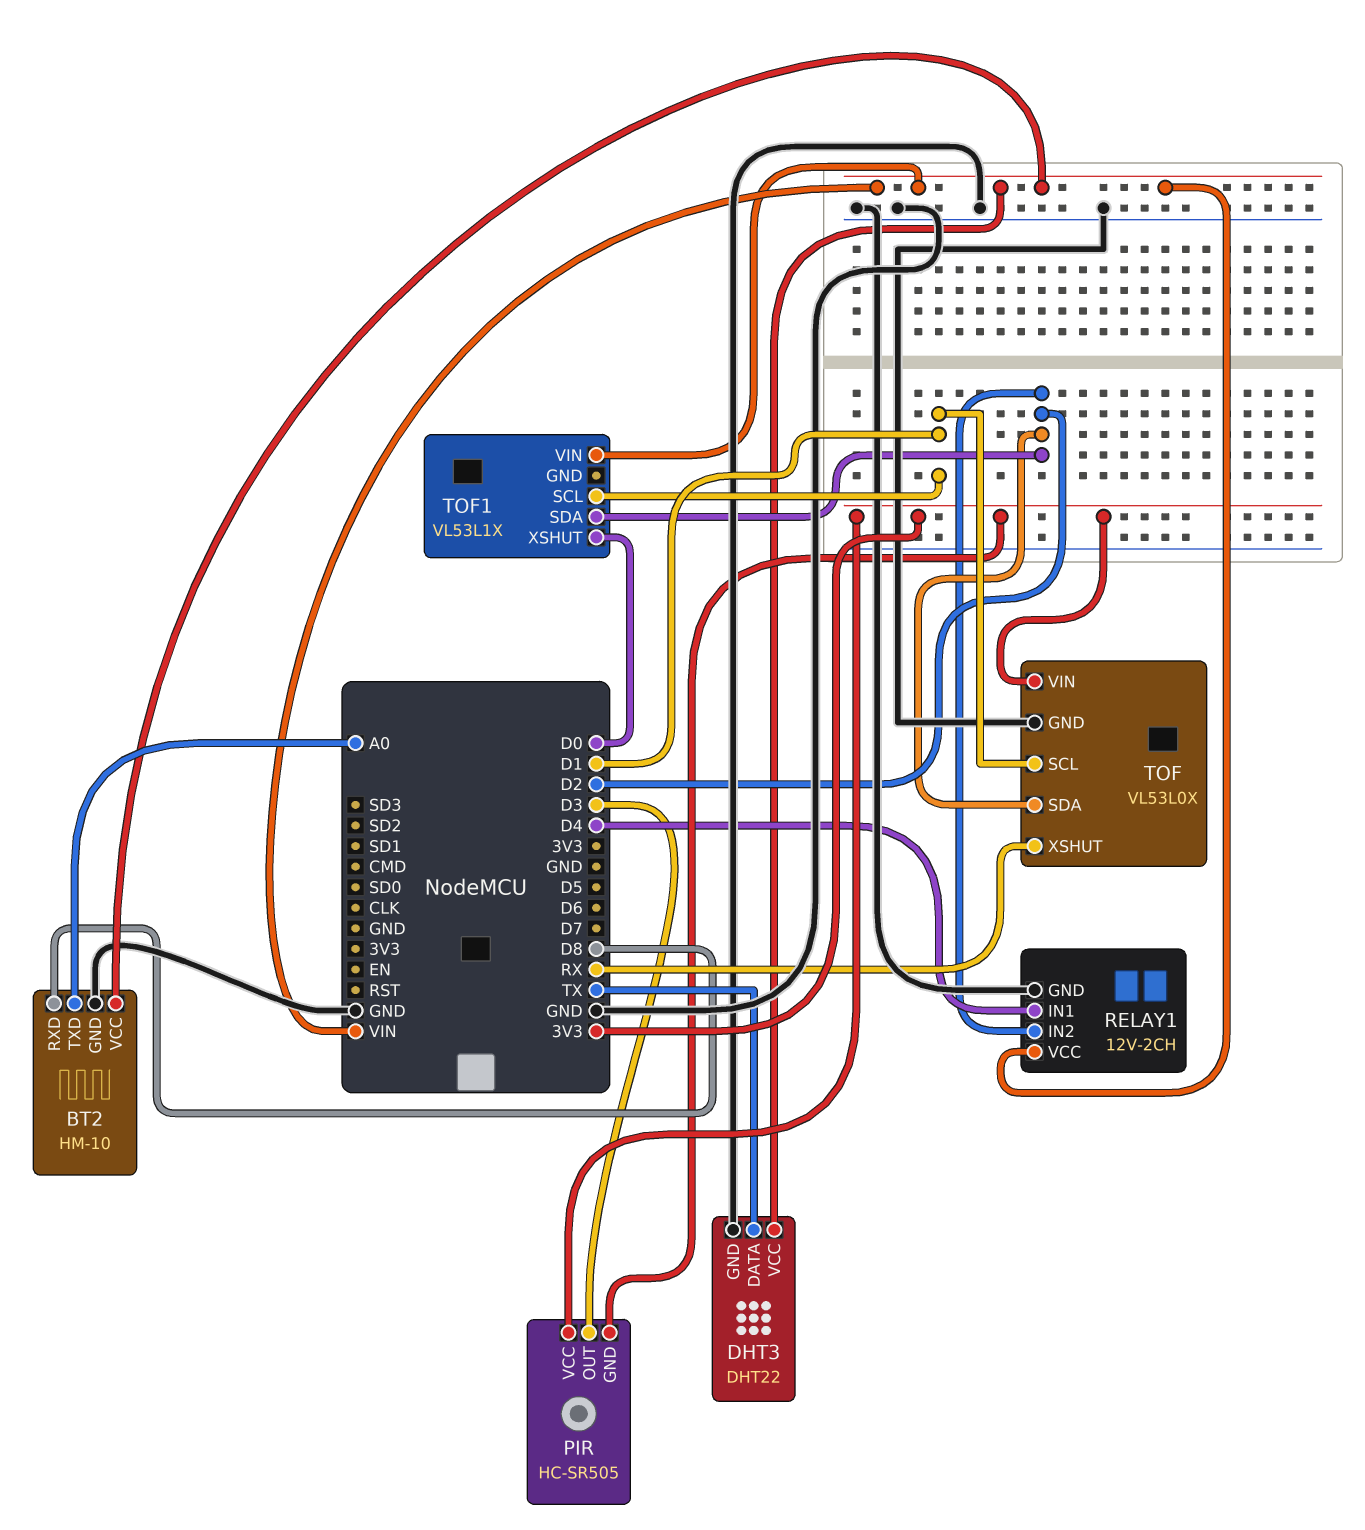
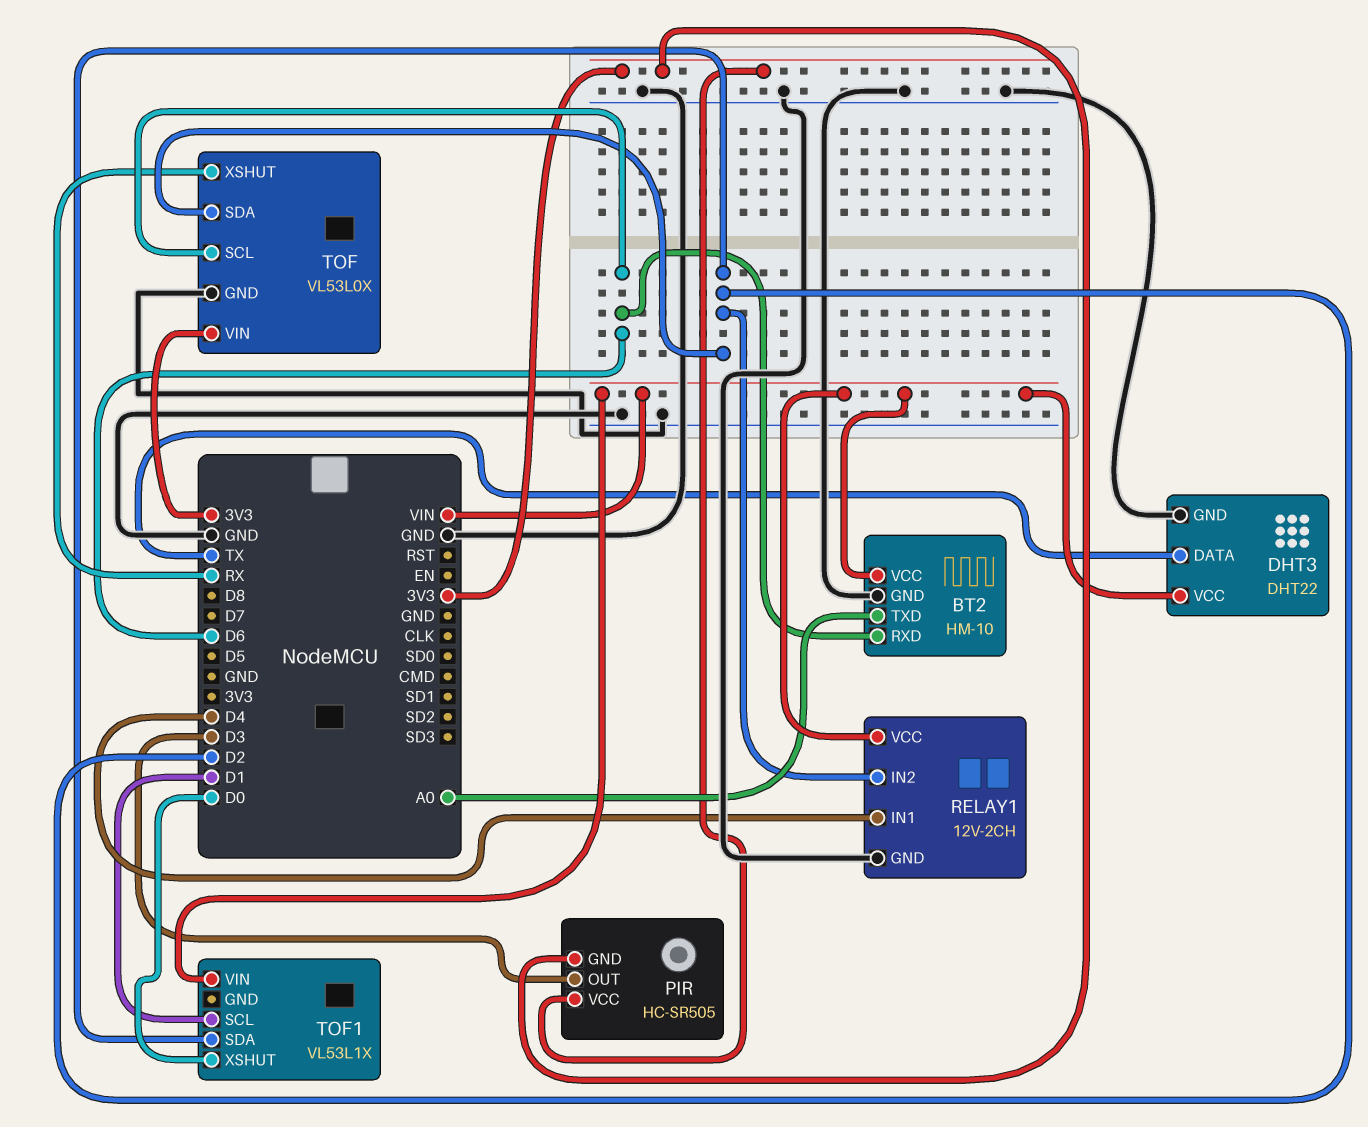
BT2 pin RXD: D8 -> D6
TOF pin SCL: D1 -> D6

